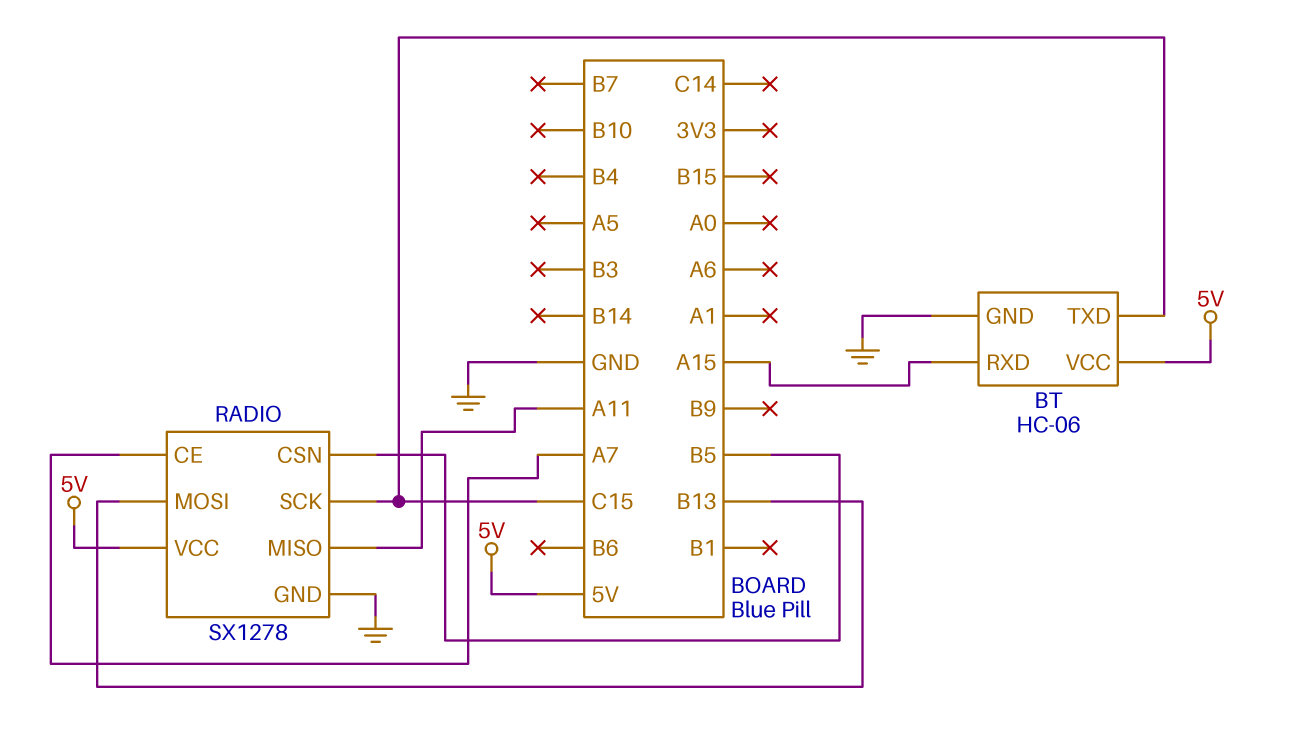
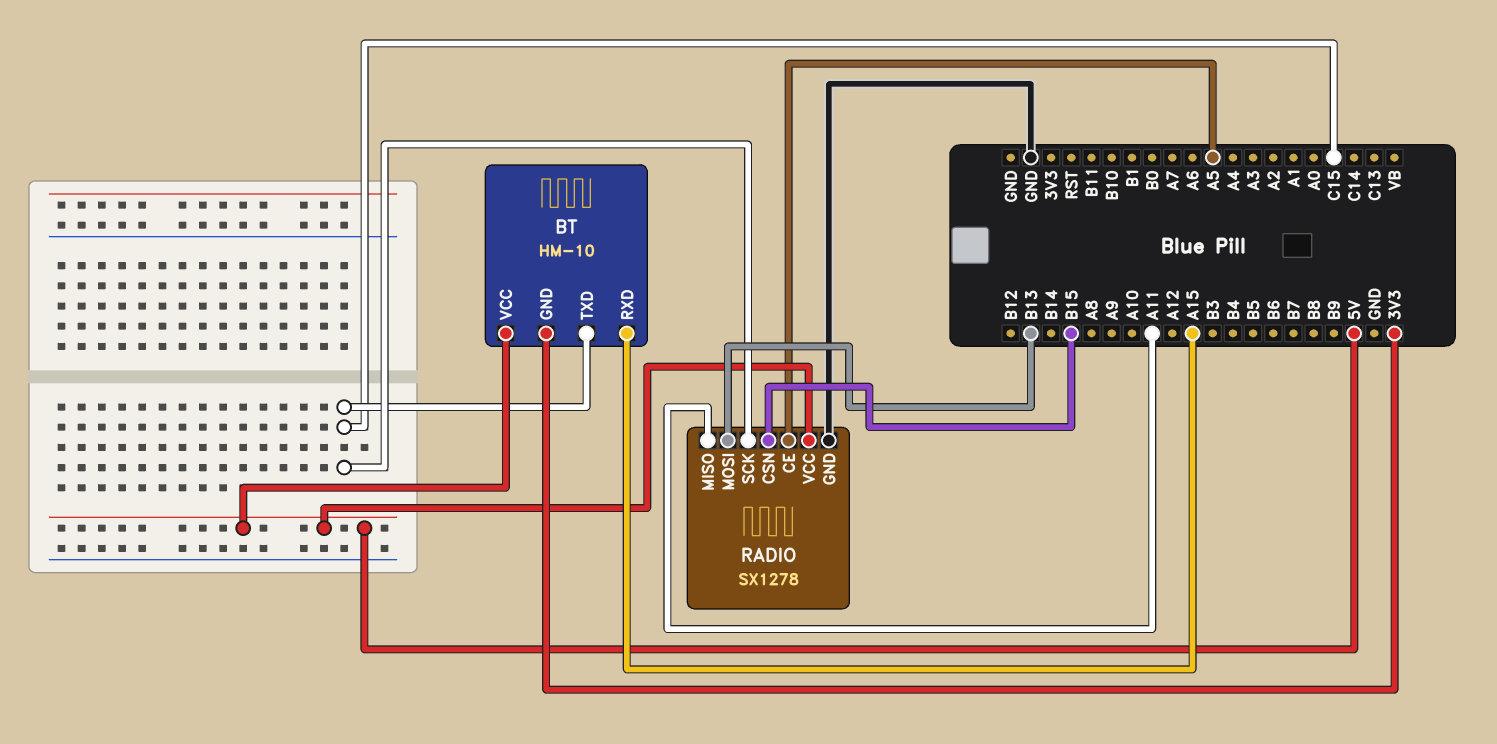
BT: HC-06 -> HM-10
BT pin GND: GND -> 3V3
RADIO pin CE: A7 -> A5
RADIO pin CSN: B5 -> B15

